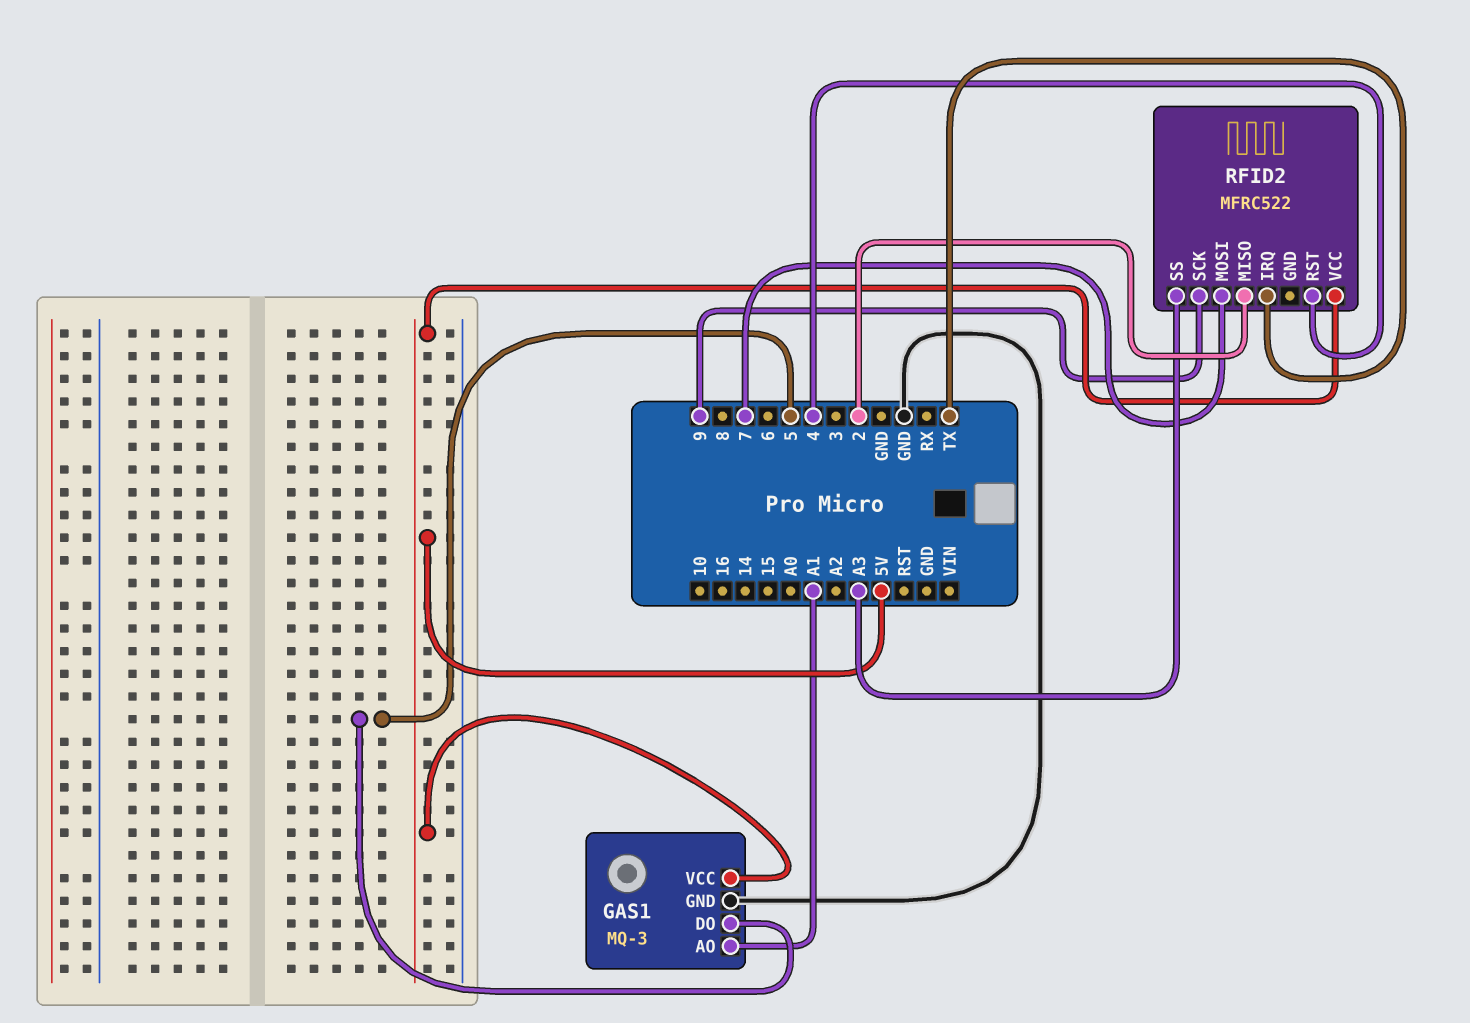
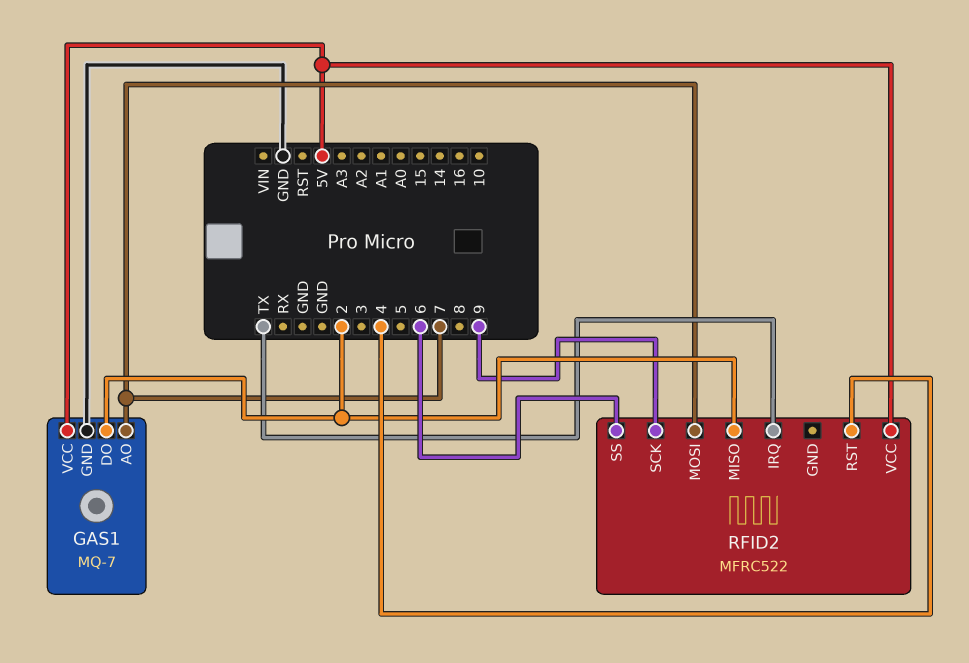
GAS1: MQ-3 -> MQ-7
GAS1 pin AO: A1 -> 7
GAS1 pin DO: 5 -> 2
RFID2 pin SS: A3 -> 6

